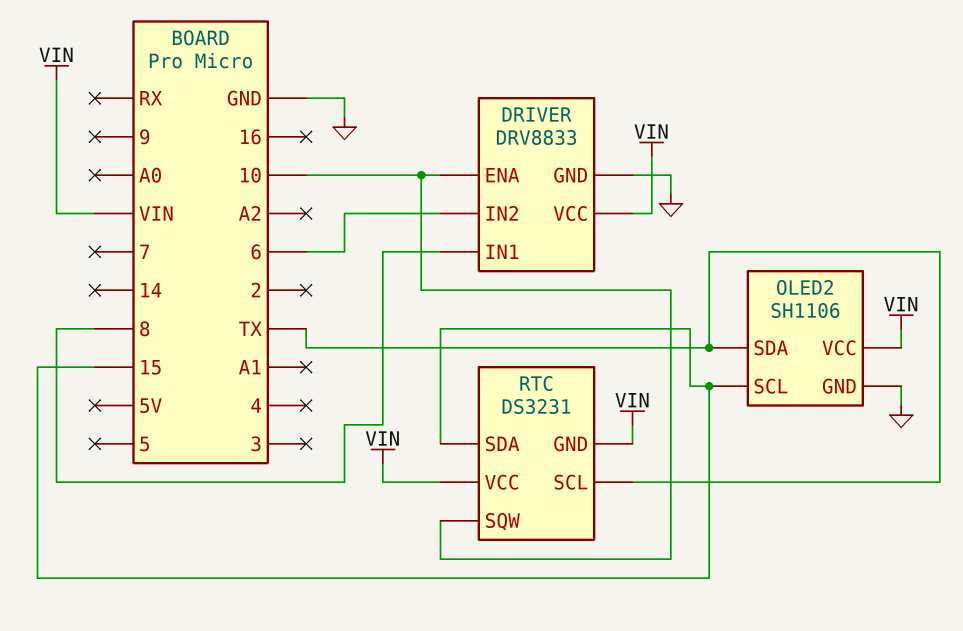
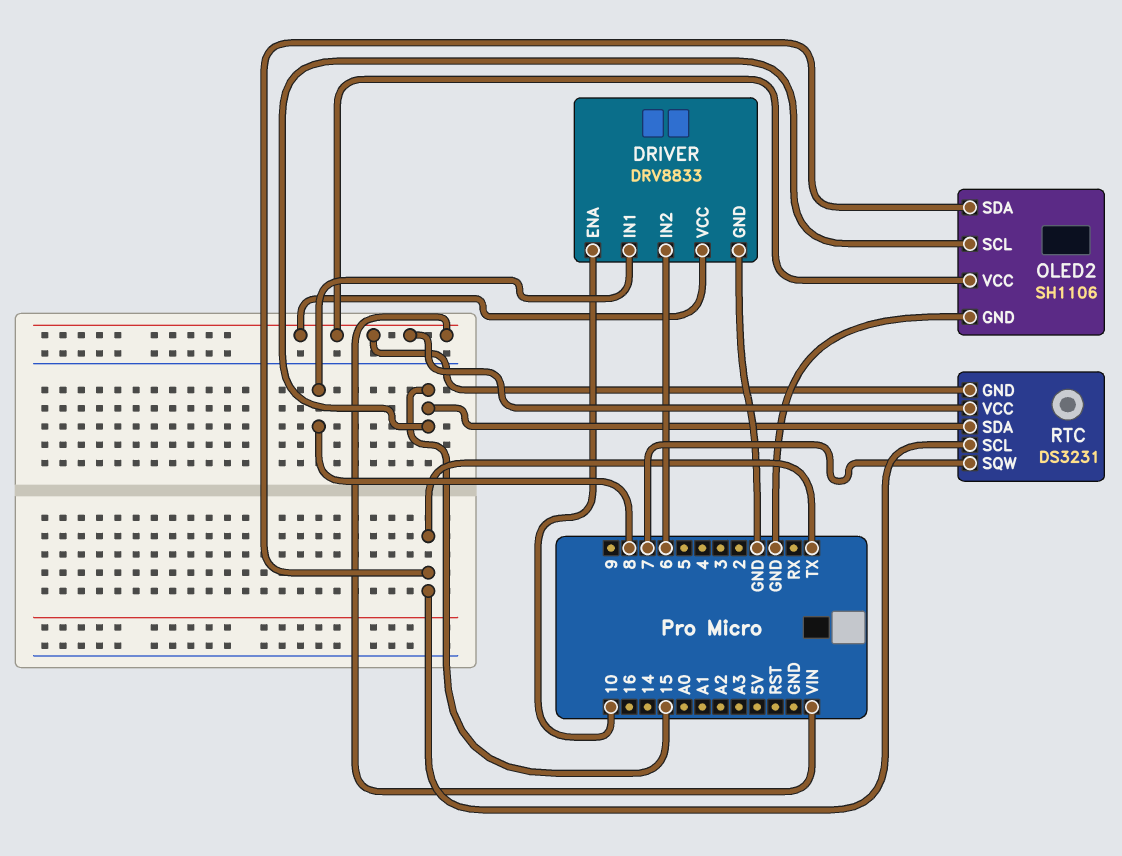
RTC pin SQW: 10 -> 7

